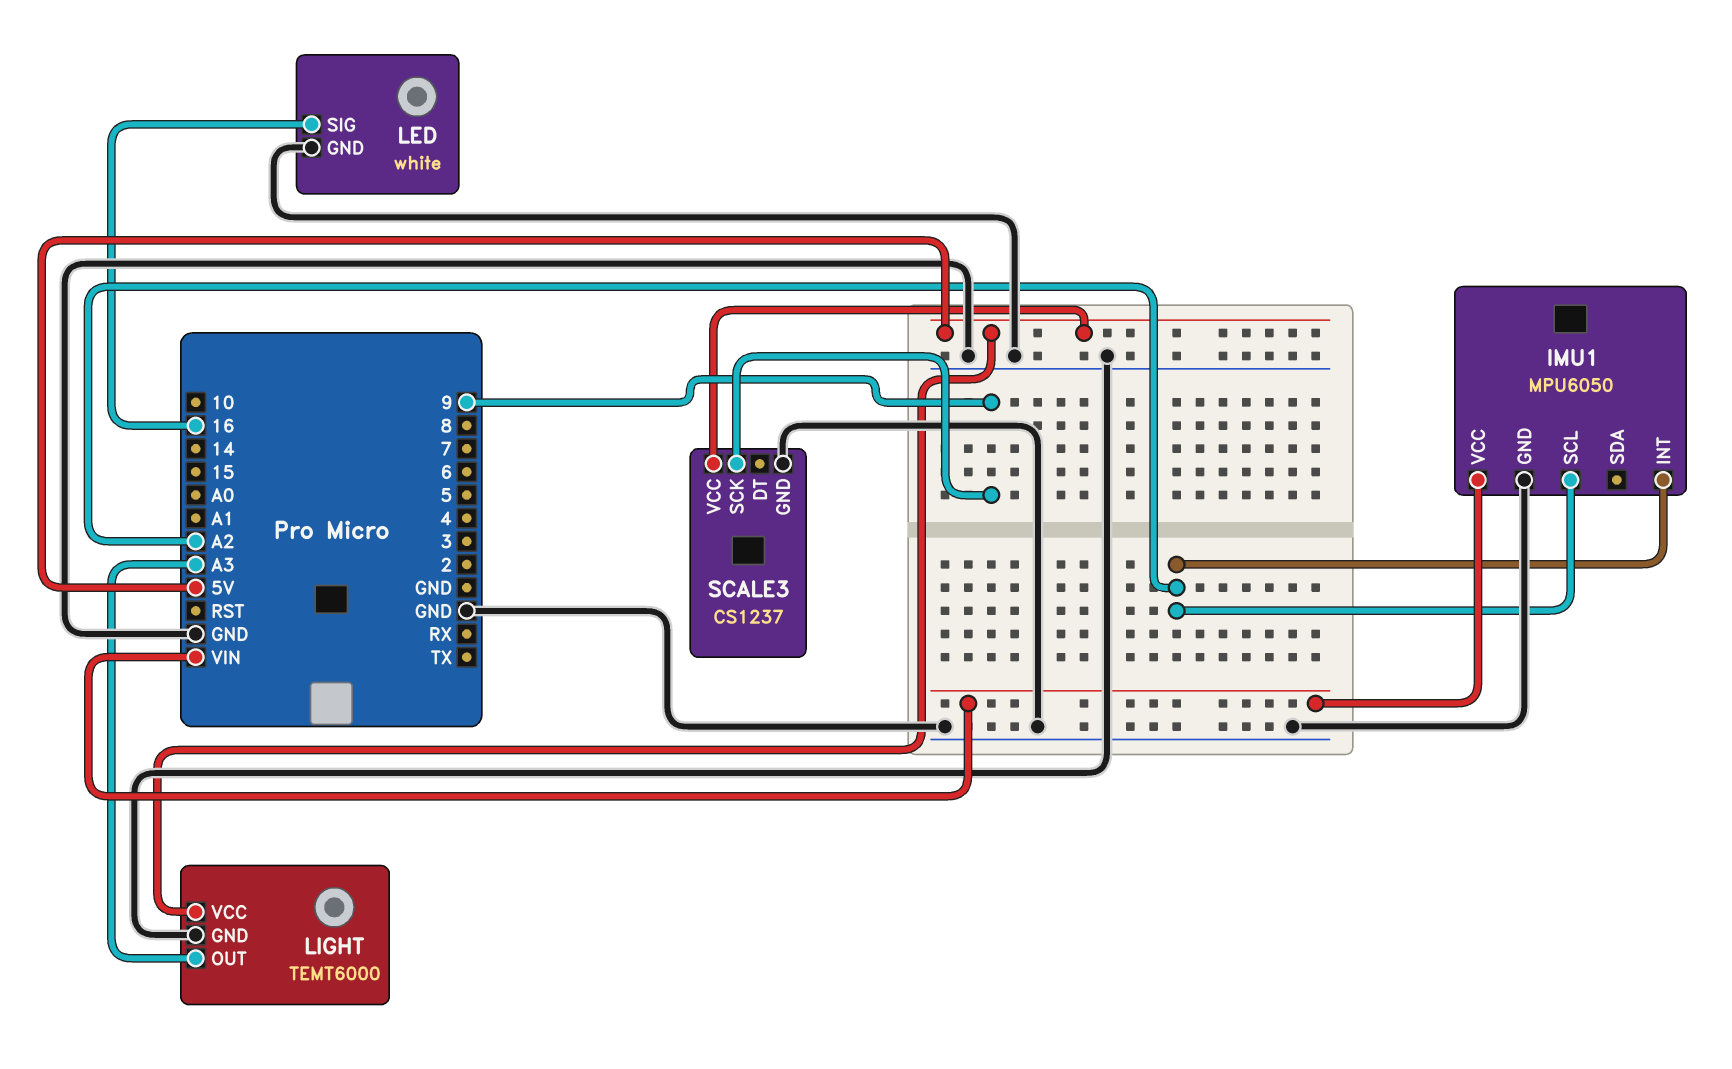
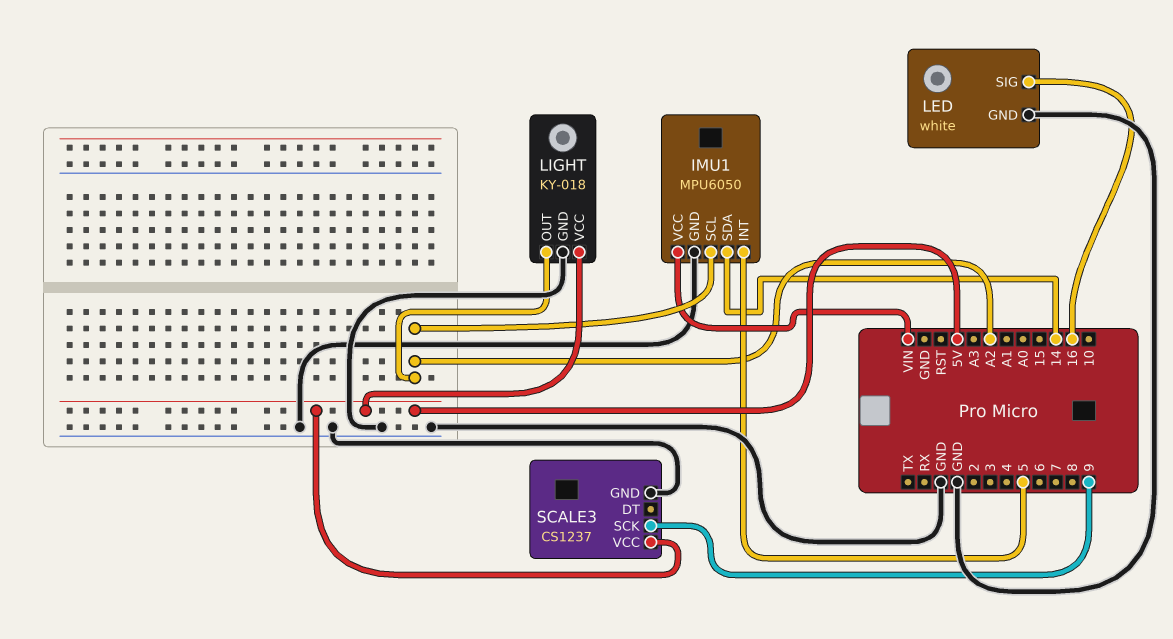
IMU1 pin INT: A2 -> 5
IMU1 pin SDA: none -> 14
LIGHT: TEMT6000 -> KY-018
LIGHT pin OUT: A3 -> A2

